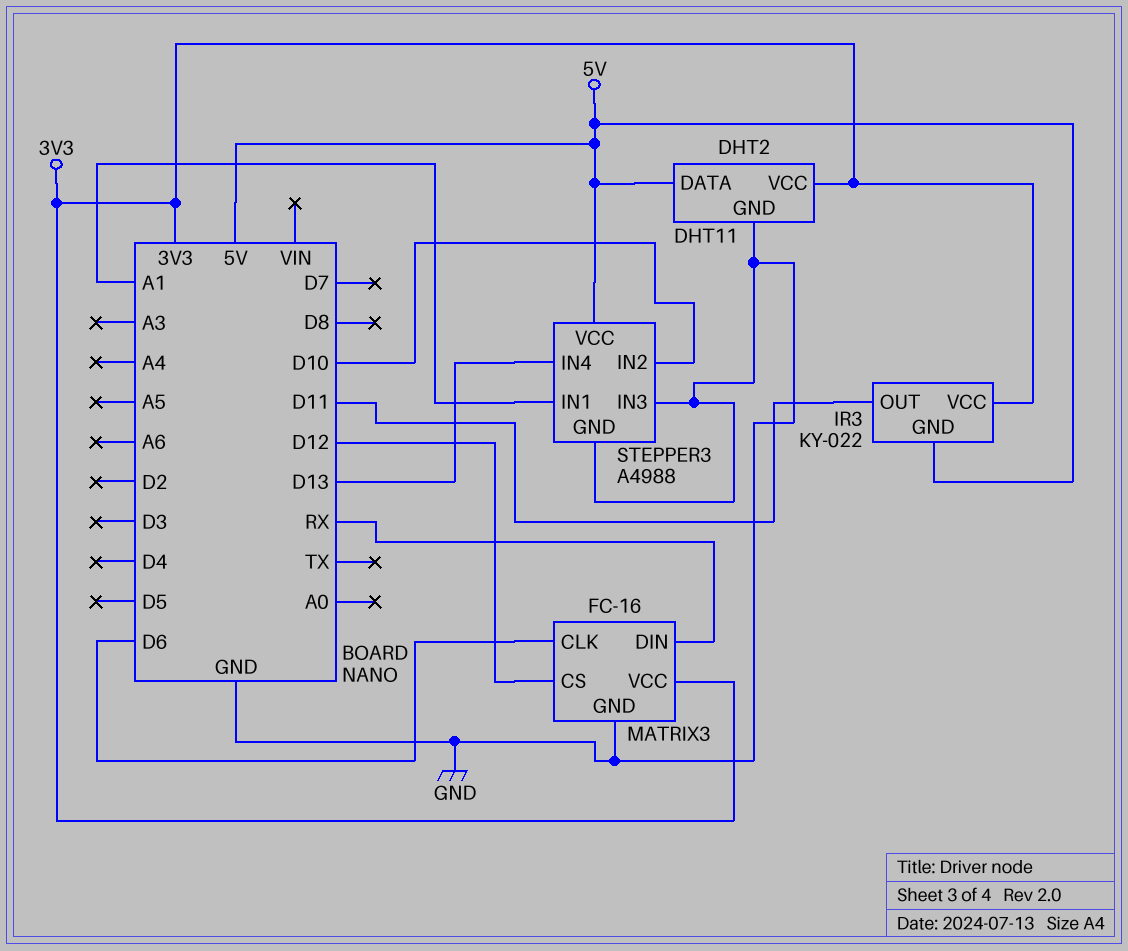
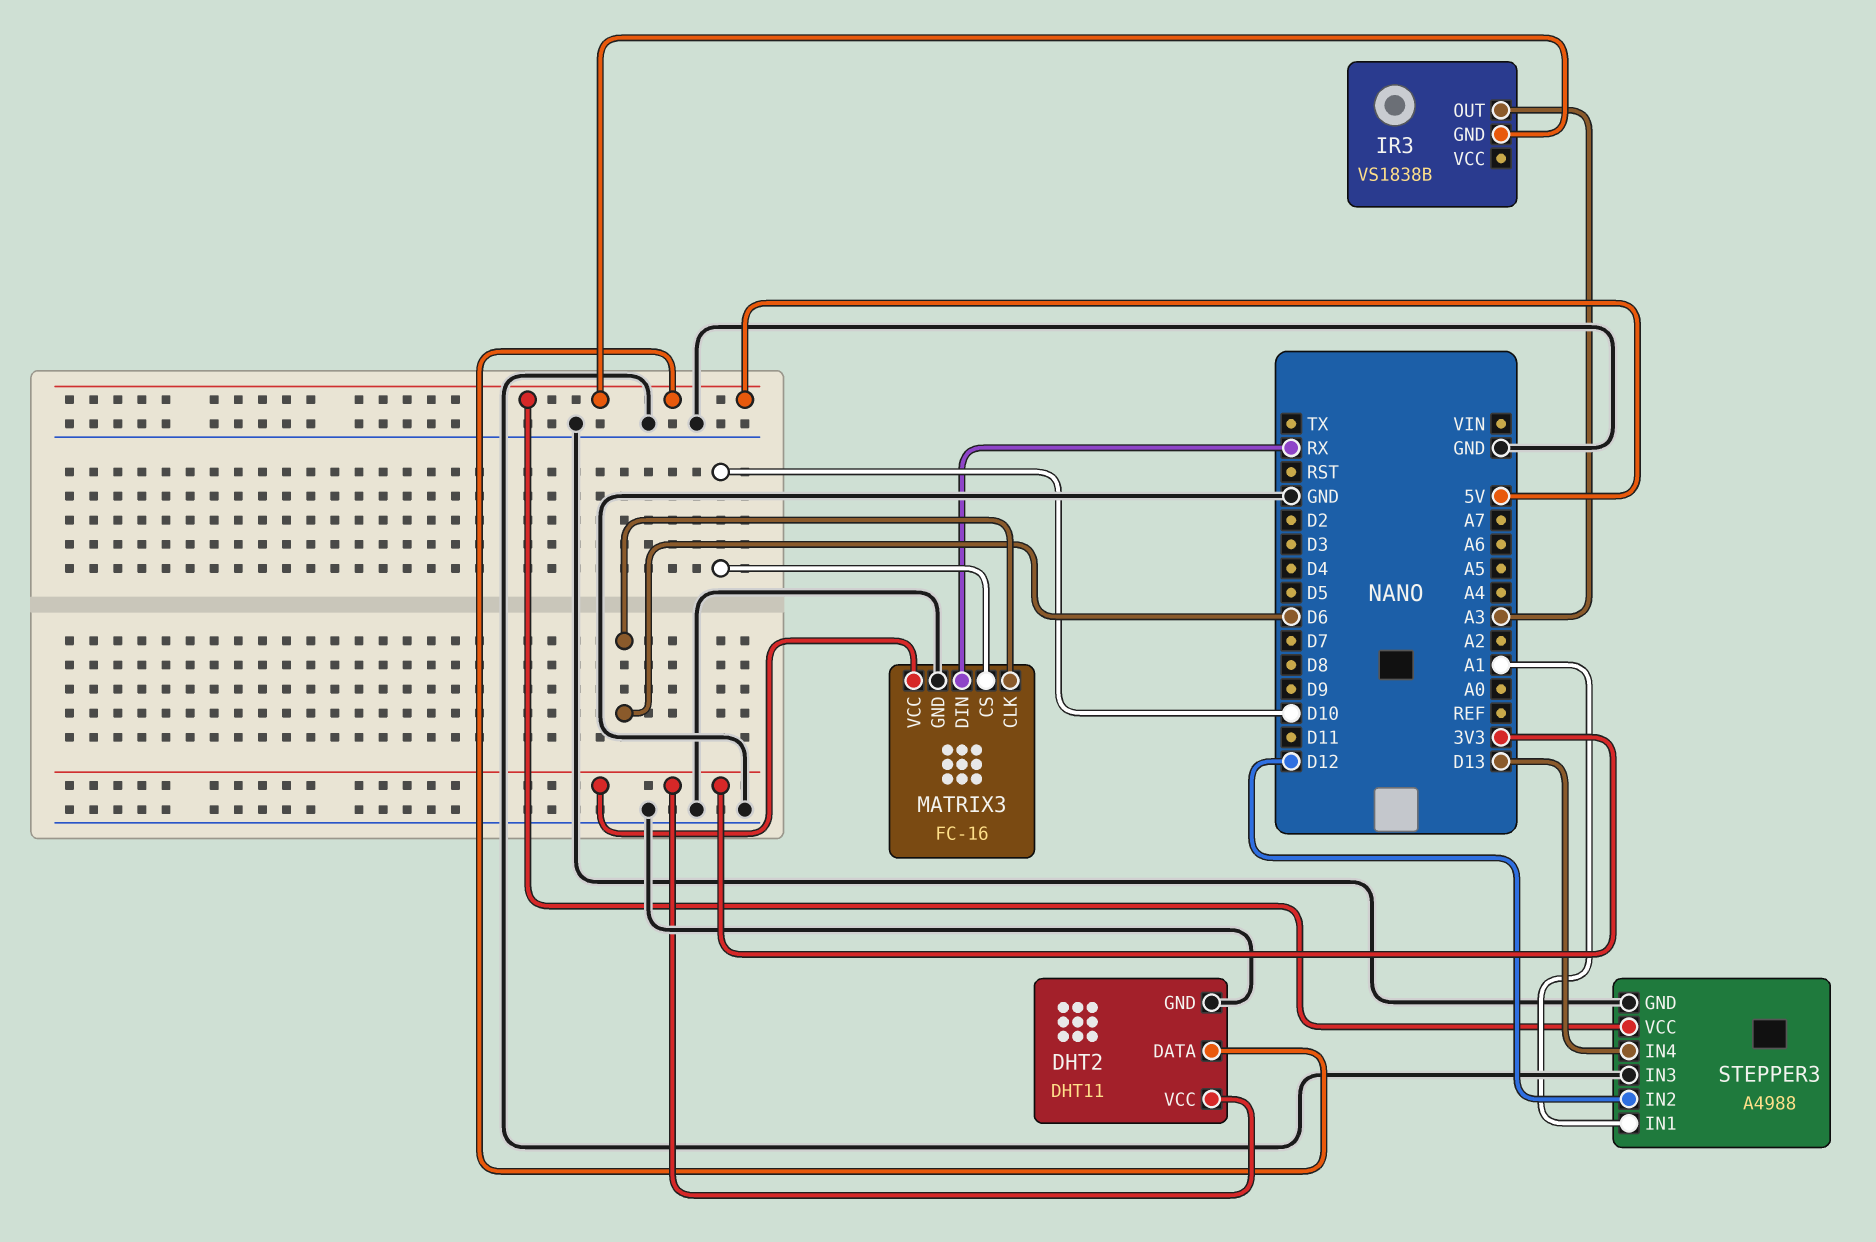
IR3: KY-022 -> VS1838B
IR3 pin OUT: D11 -> A3
IR3 pin VCC: 3V3 -> none
MATRIX3 pin CS: D12 -> D10
STEPPER3 pin IN2: D10 -> D12

